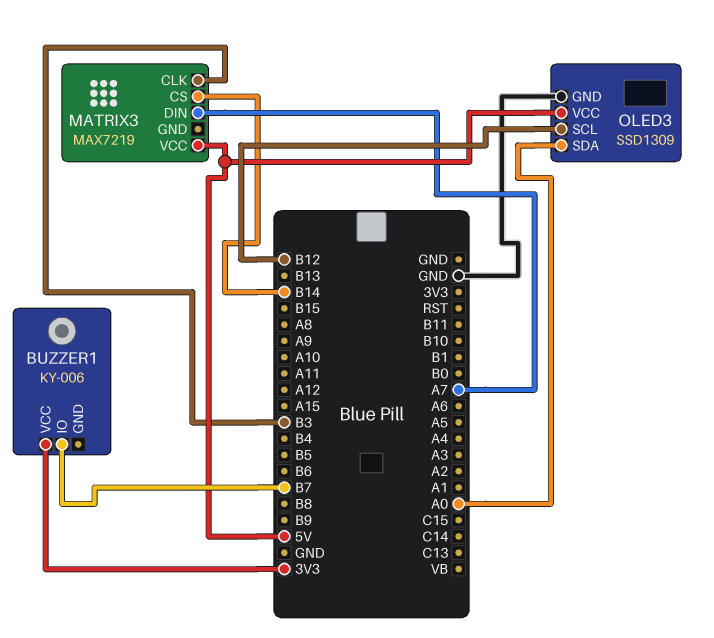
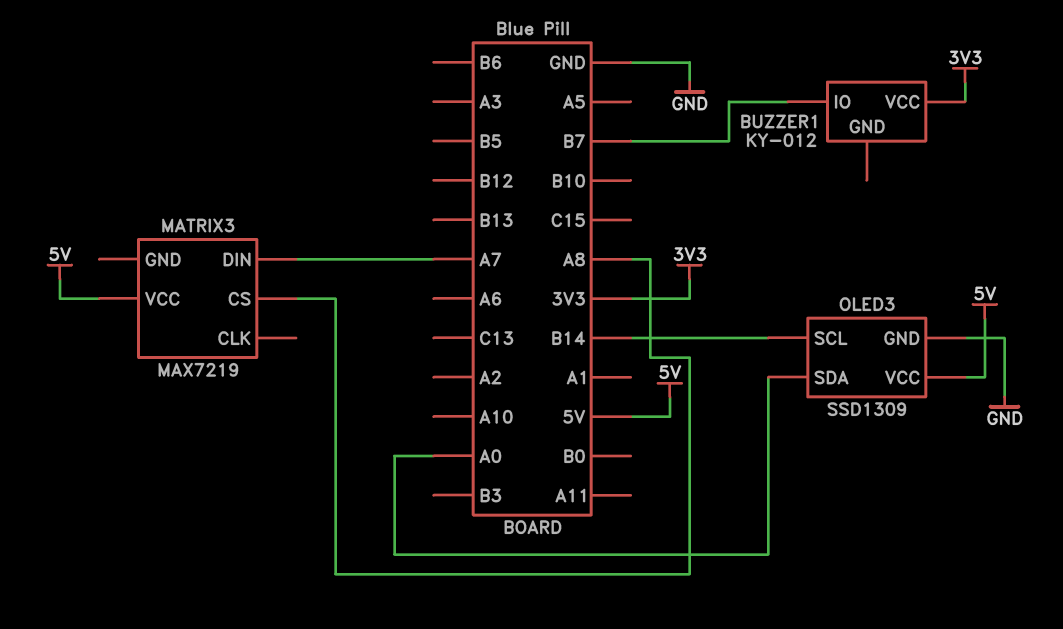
BUZZER1: KY-006 -> KY-012
MATRIX3 pin CLK: B3 -> none
MATRIX3 pin CS: B14 -> A8
OLED3 pin SCL: B12 -> B14

